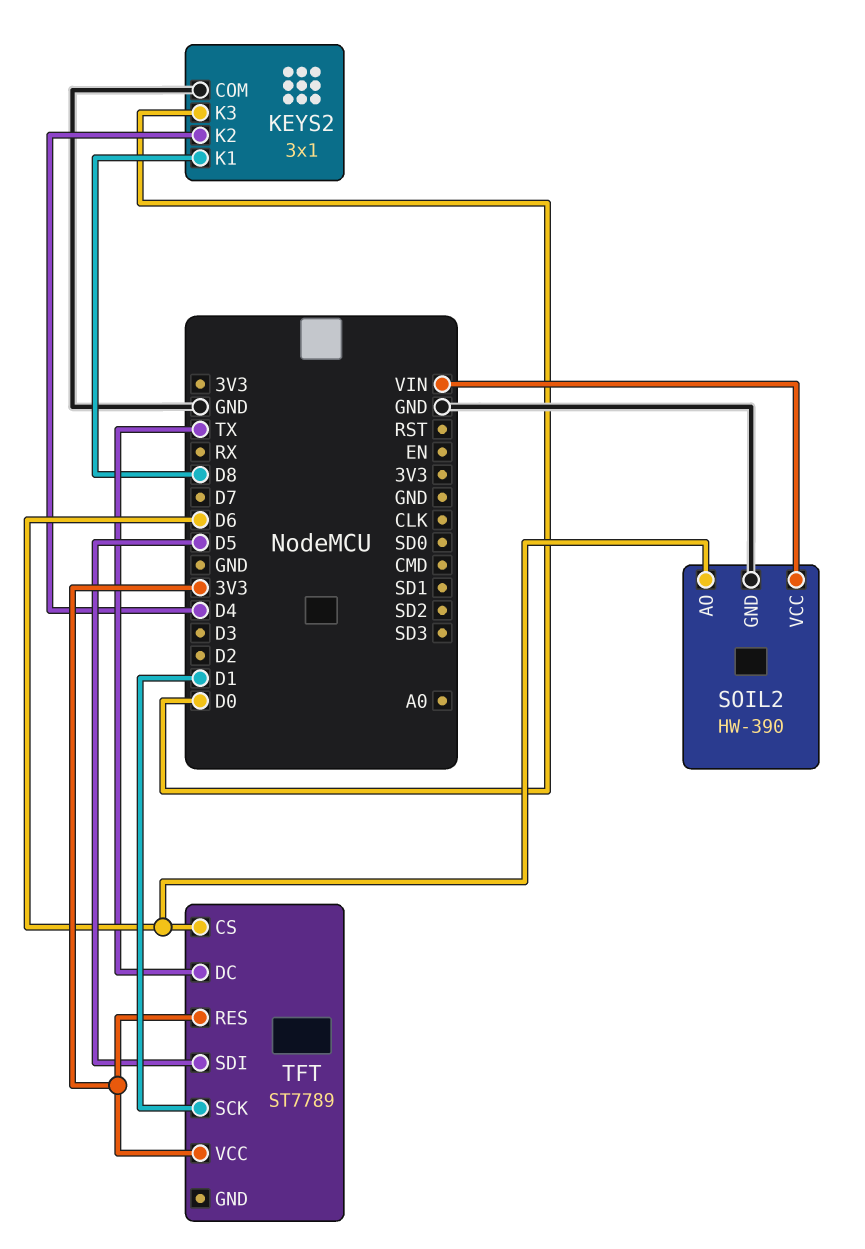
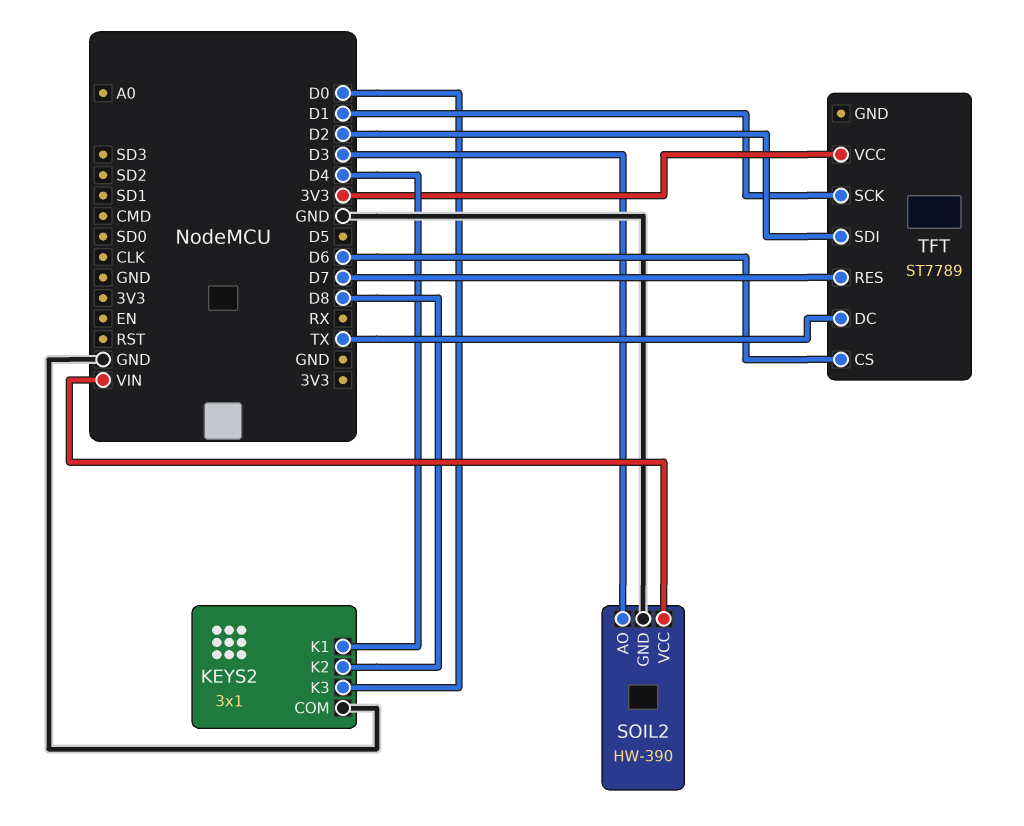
KEYS2 pin K1: D8 -> D4
KEYS2 pin K2: D4 -> D8
SOIL2 pin AO: D6 -> D3
TFT pin RES: 3V3 -> D7
TFT pin SDI: D5 -> D2

